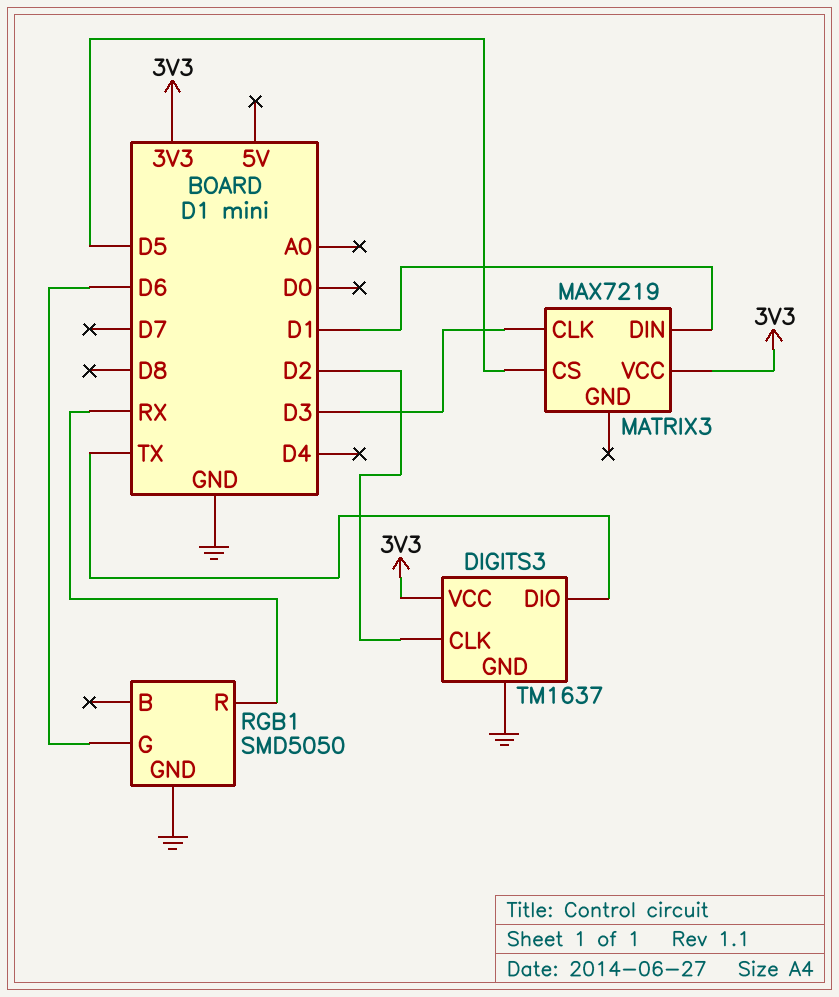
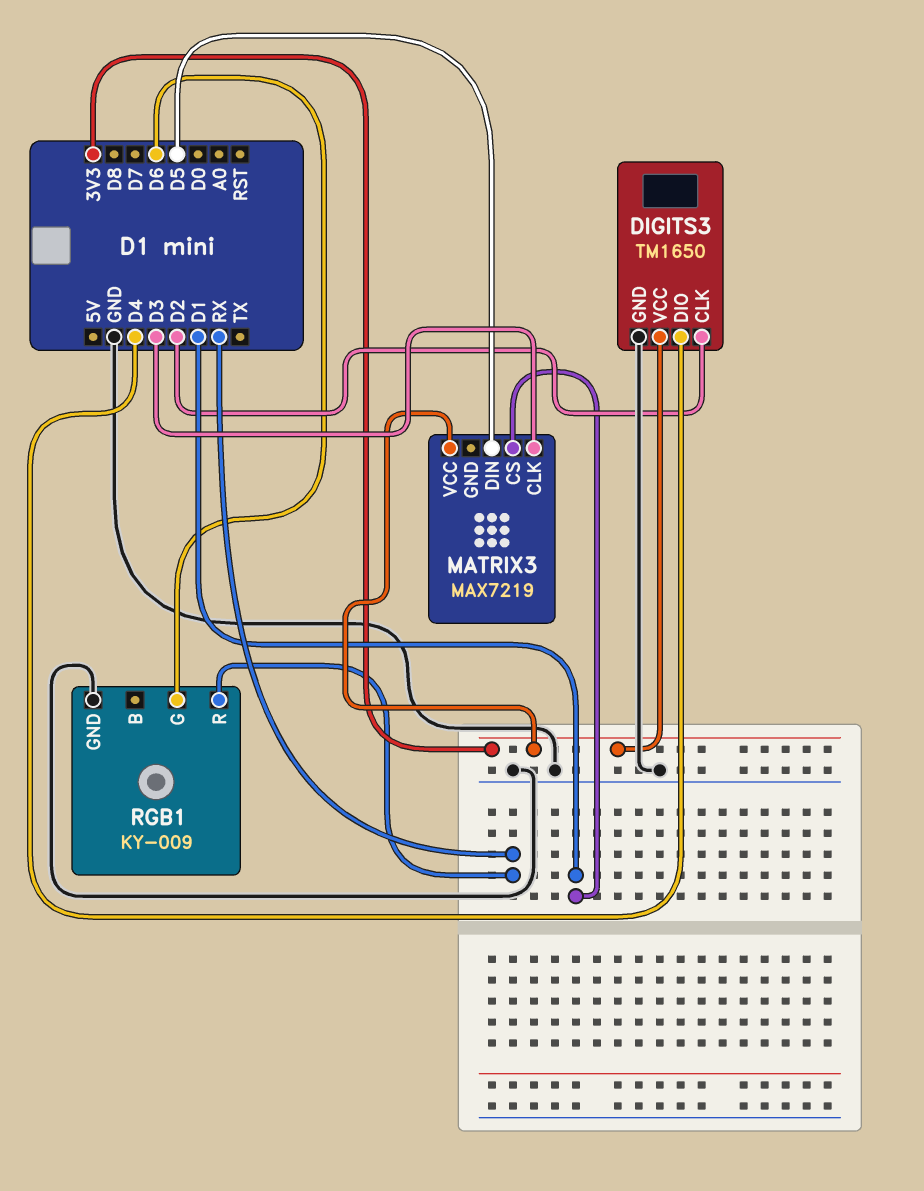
DIGITS3: TM1637 -> TM1650
DIGITS3 pin DIO: TX -> D4
MATRIX3 pin CS: D5 -> D1
MATRIX3 pin DIN: D1 -> D5
RGB1: SMD5050 -> KY-009

